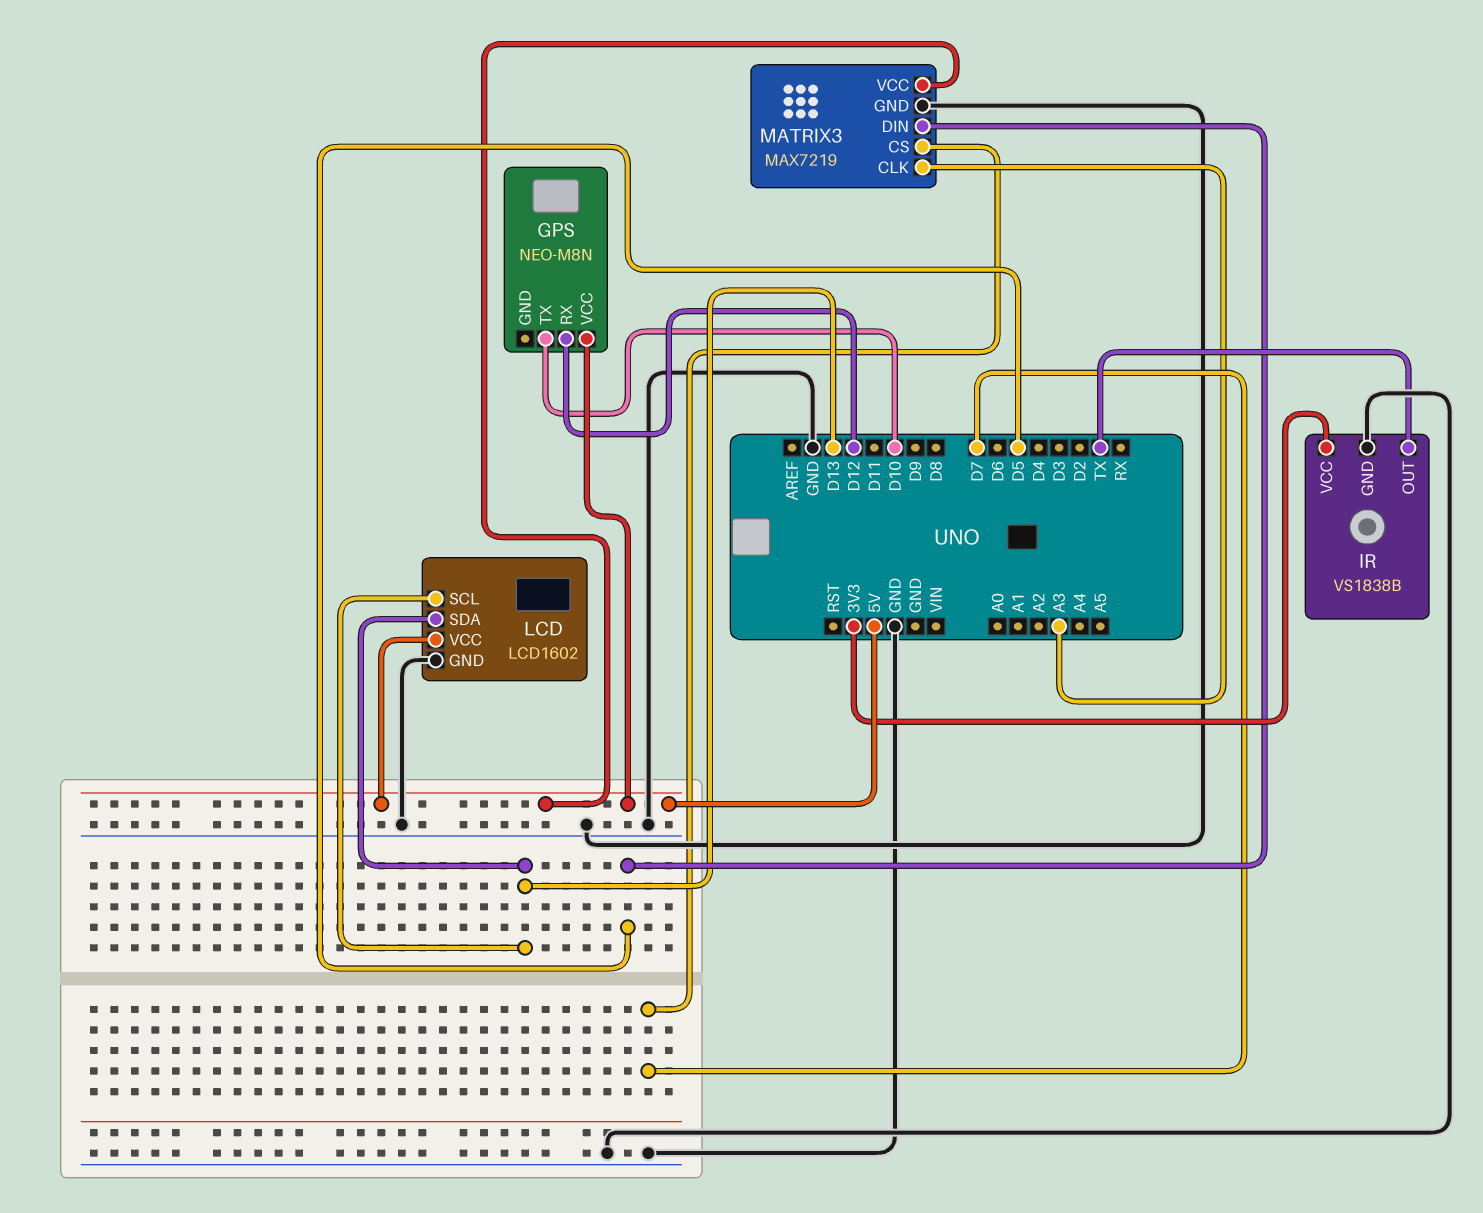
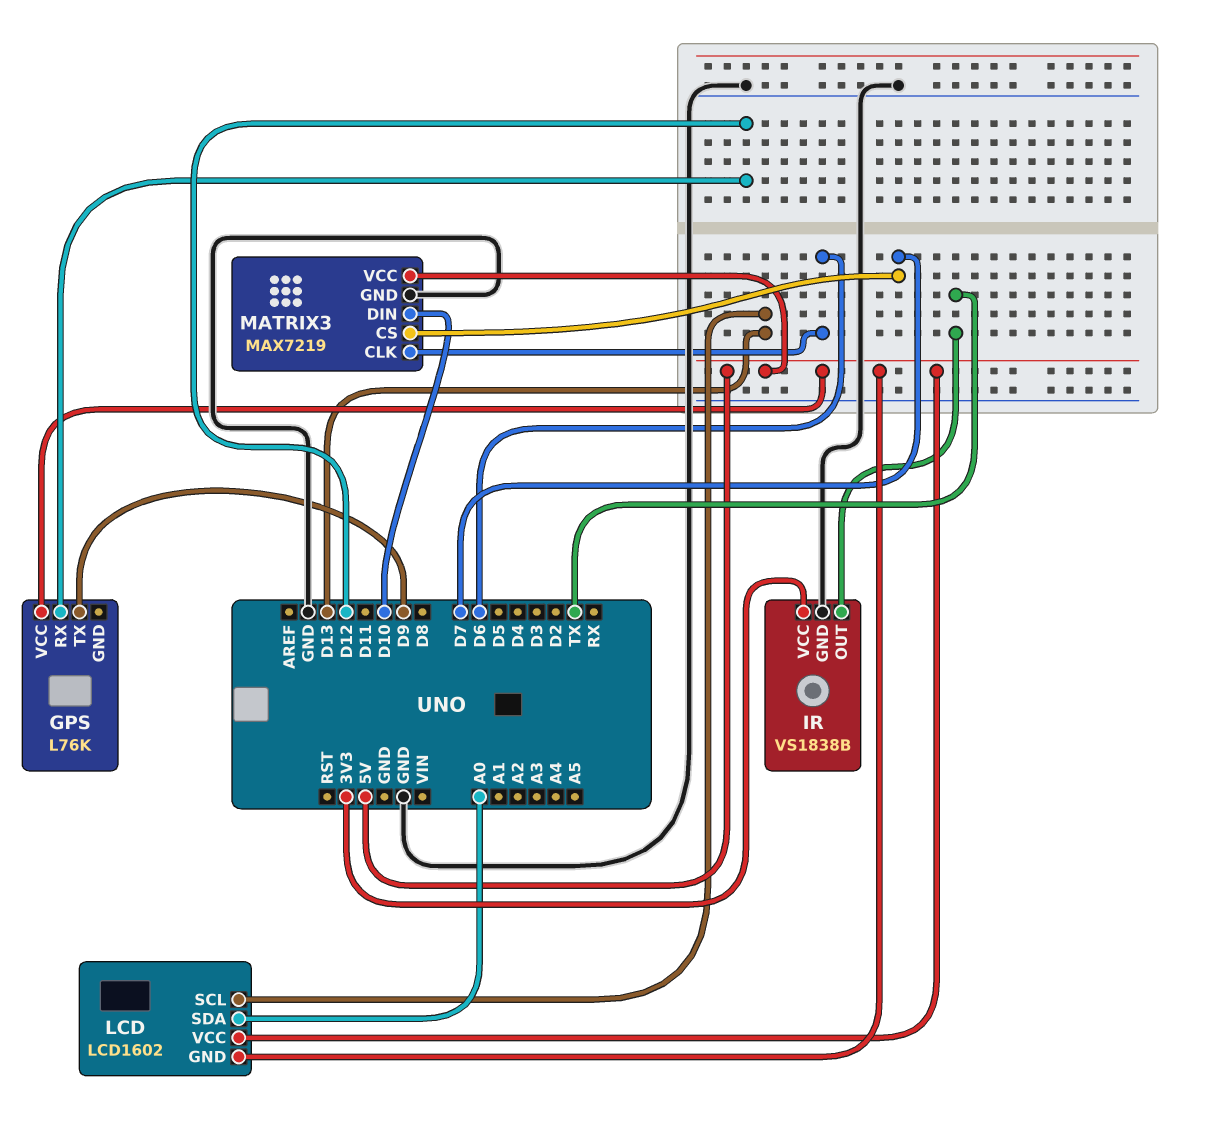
GPS: NEO-M8N -> L76K
GPS pin TX: D10 -> D9
LCD pin GND: GND -> 5V
LCD pin SDA: D13 -> A0
MATRIX3 pin CLK: A3 -> D6
MATRIX3 pin DIN: D5 -> D10

